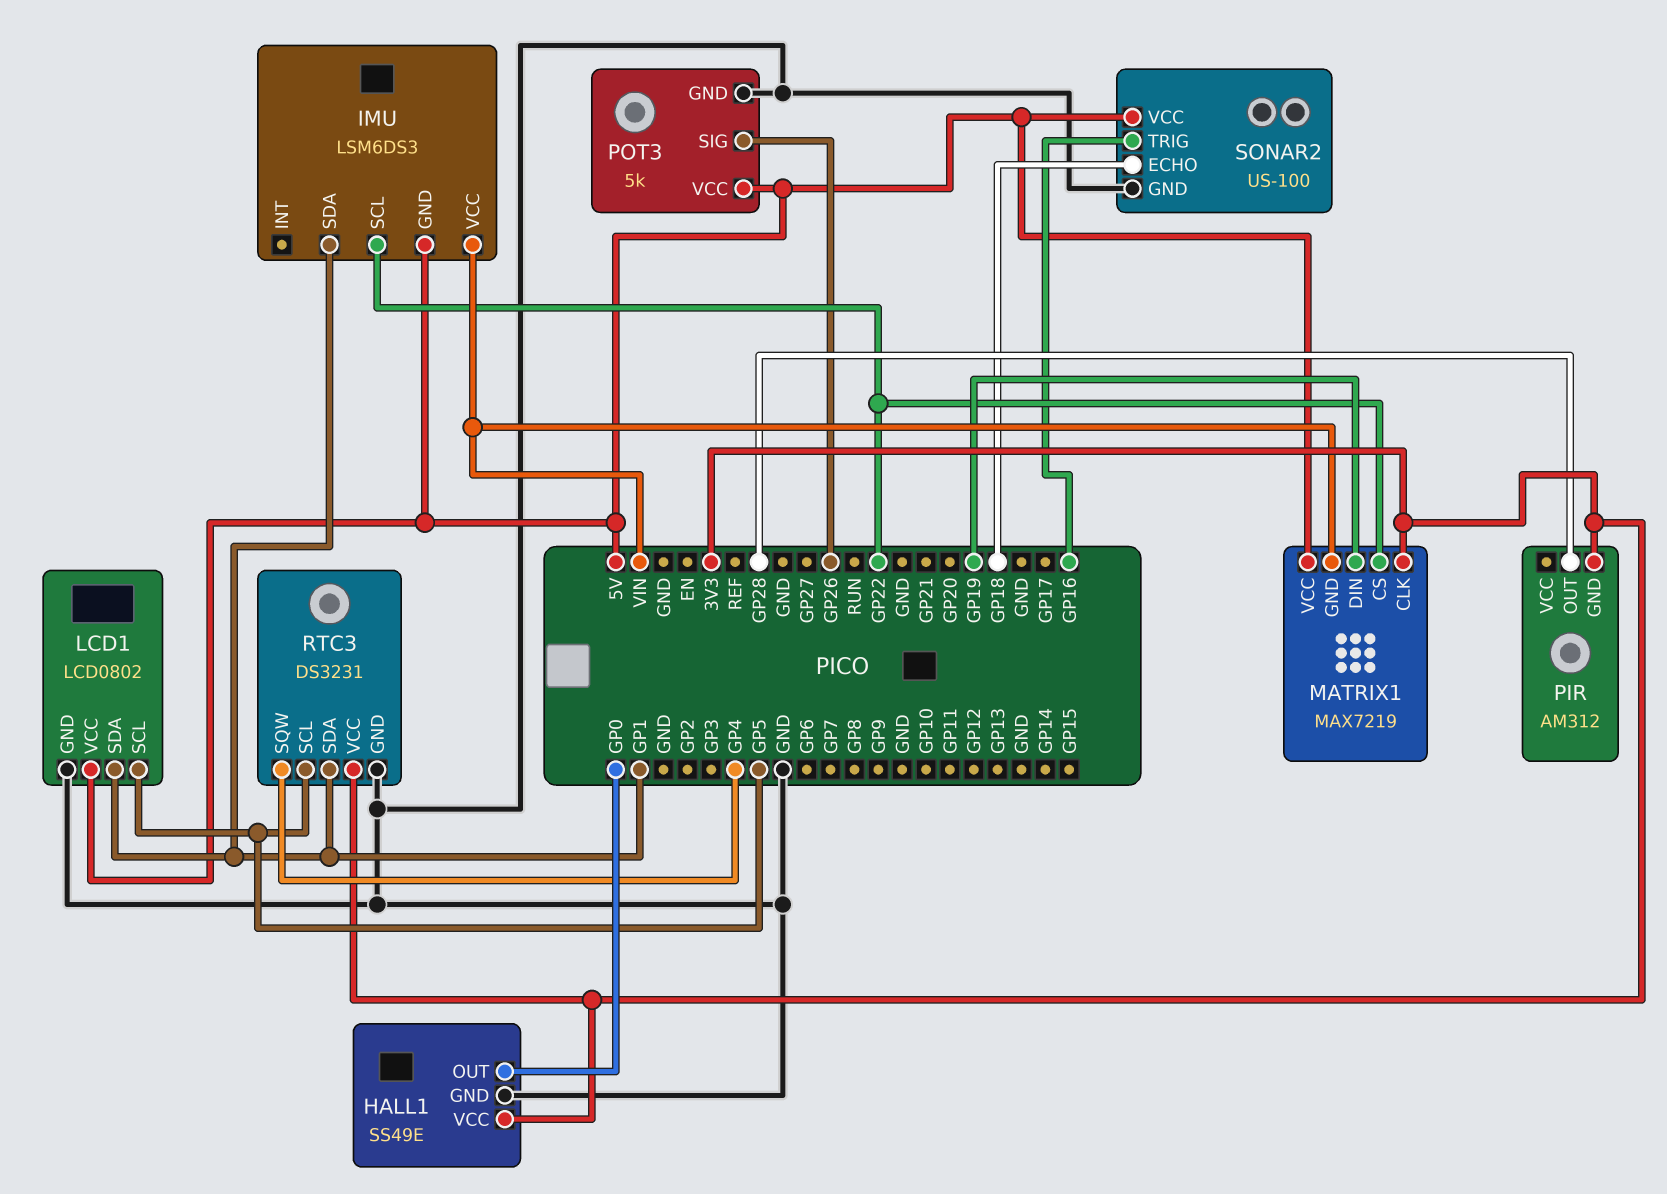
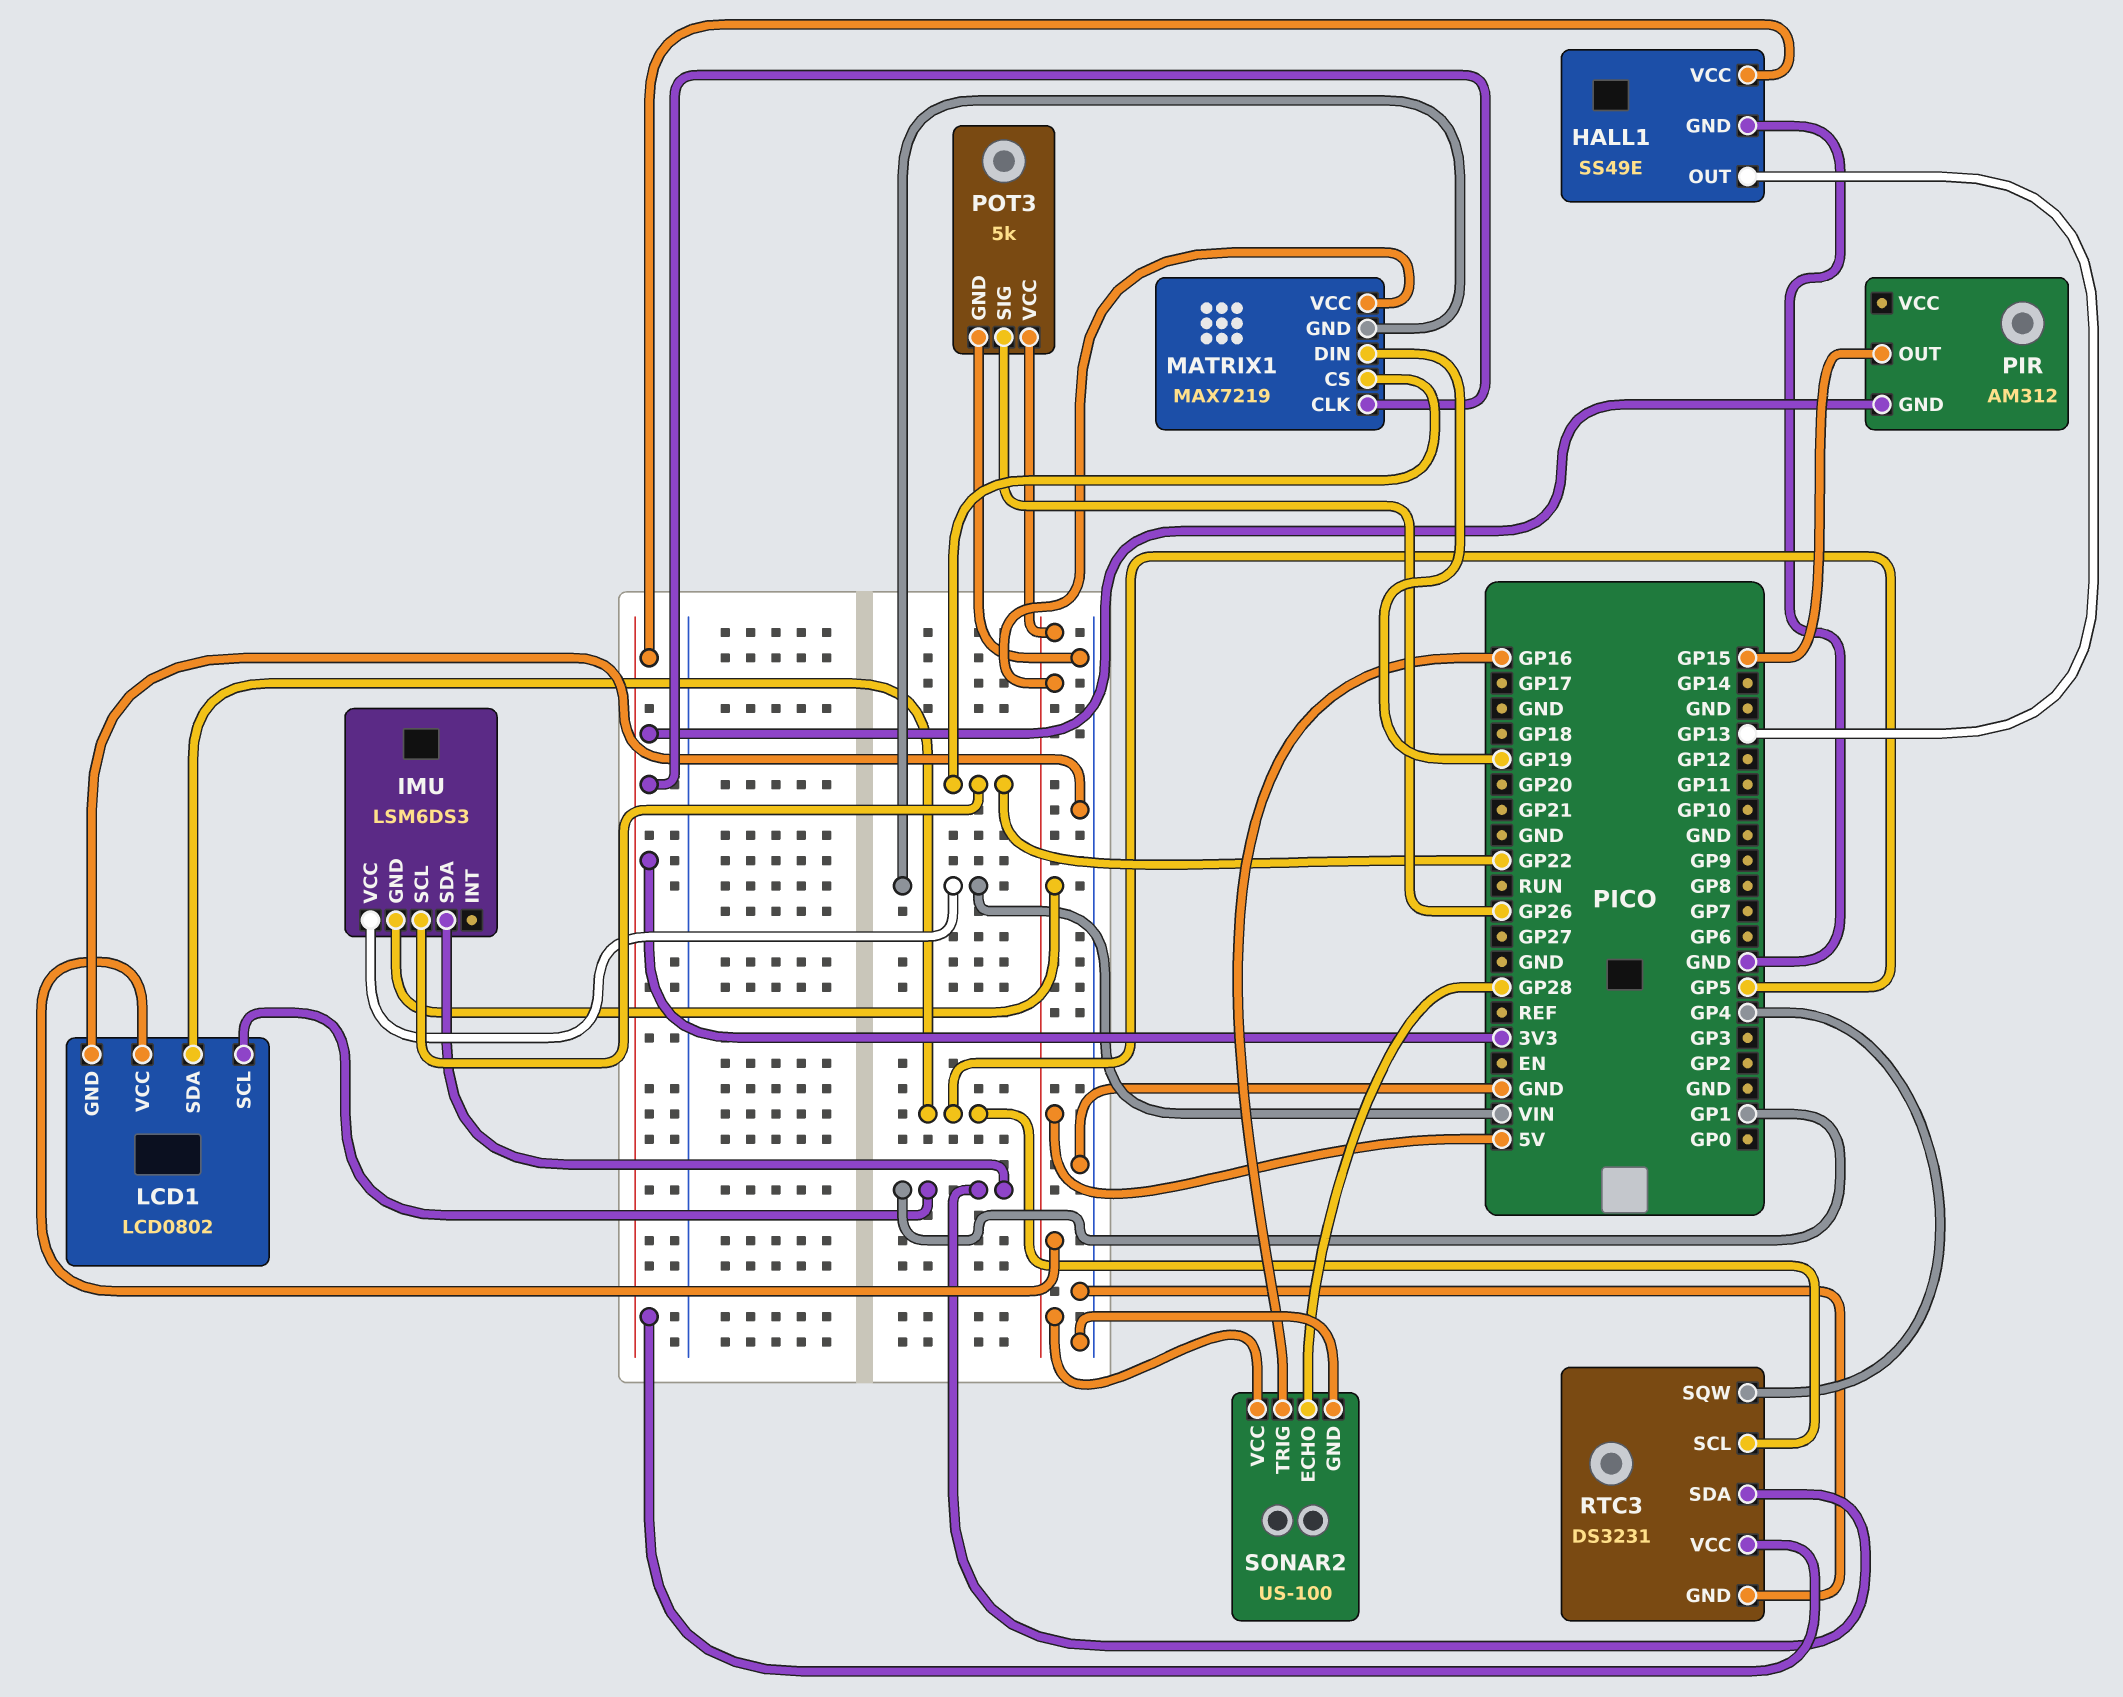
HALL1 pin OUT: GP0 -> GP13
LCD1 pin SCL: GP5 -> GP1
LCD1 pin SDA: GP1 -> GP5
PIR pin OUT: GP28 -> GP15
SONAR2 pin ECHO: GP18 -> GP28

